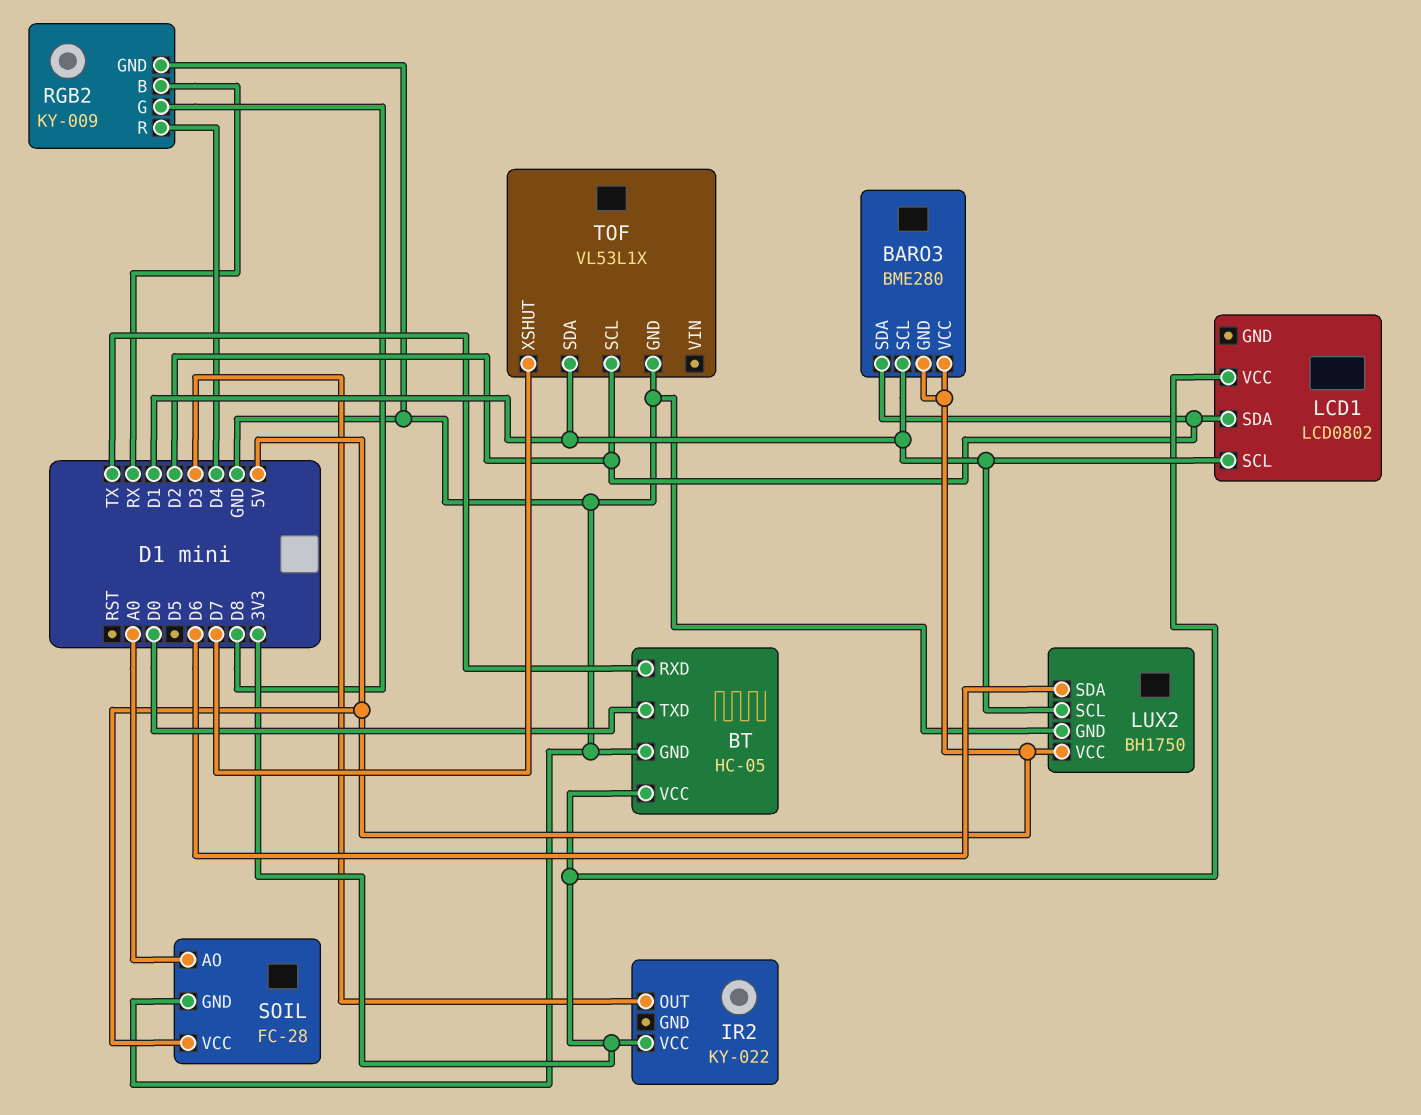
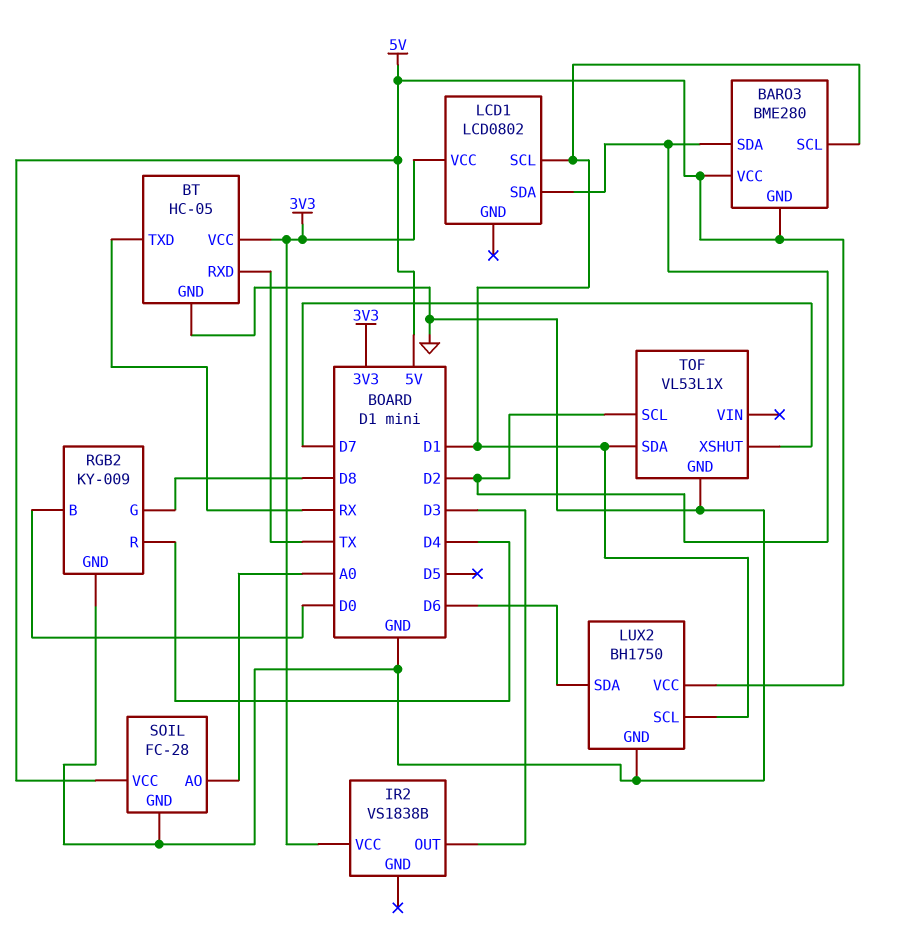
BT pin TXD: D0 -> RX
IR2: KY-022 -> VS1838B
RGB2 pin B: RX -> D0

